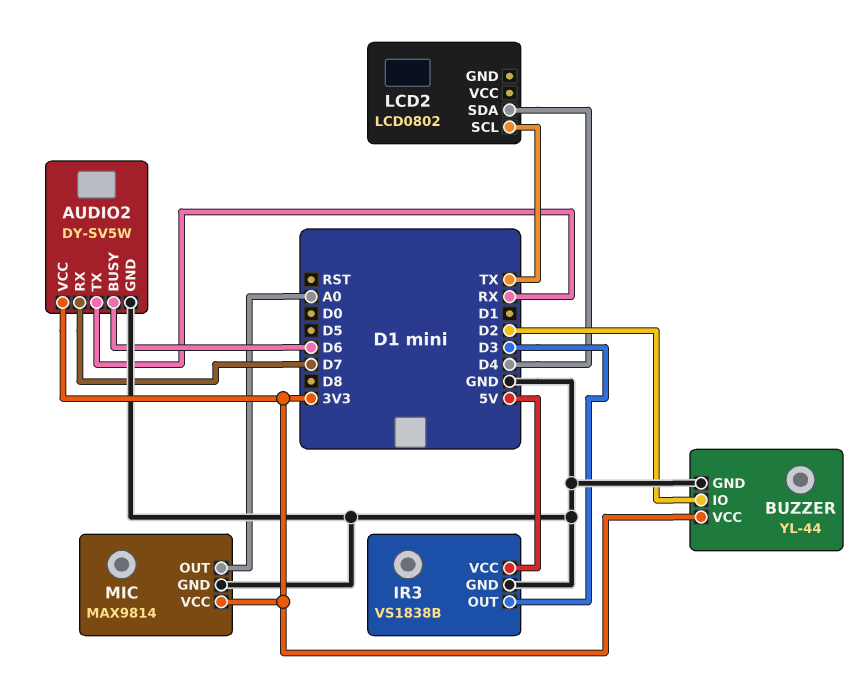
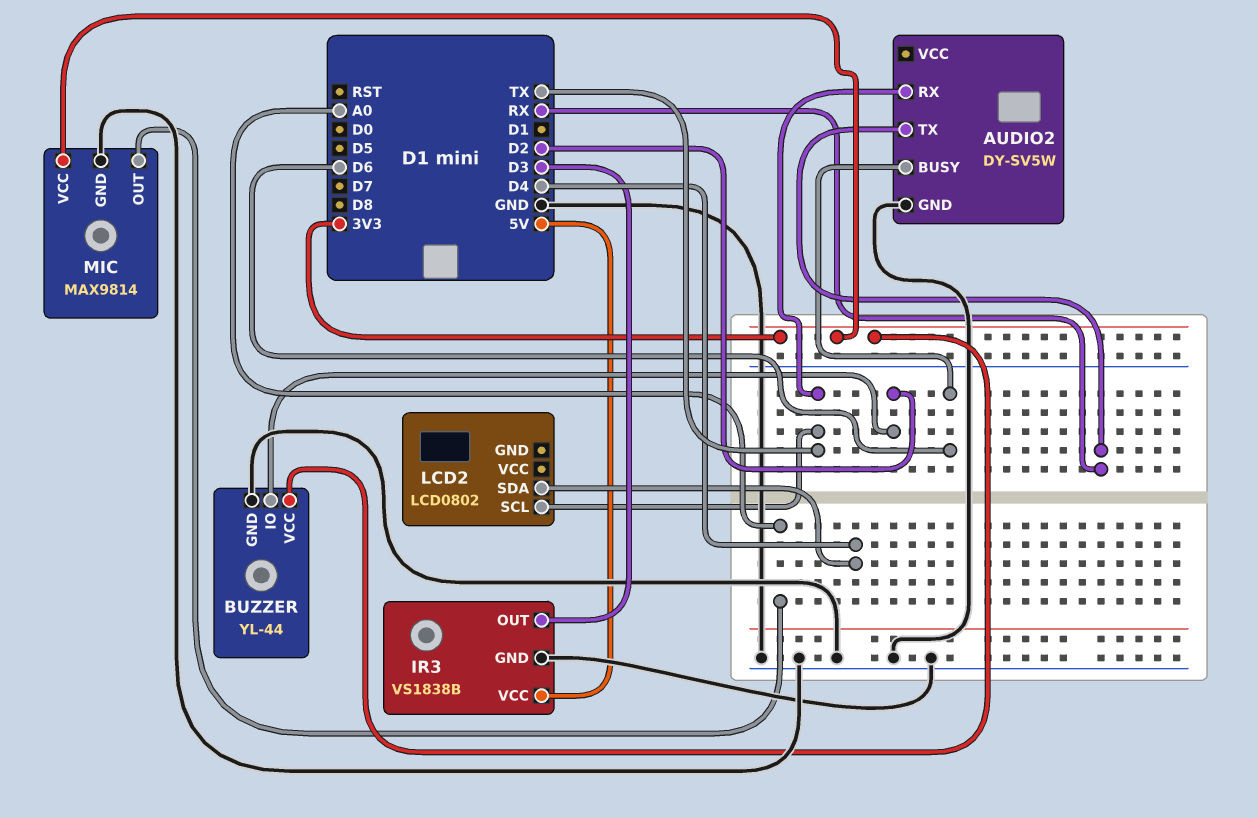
AUDIO2 pin RX: D7 -> TX
AUDIO2 pin VCC: 3V3 -> none

